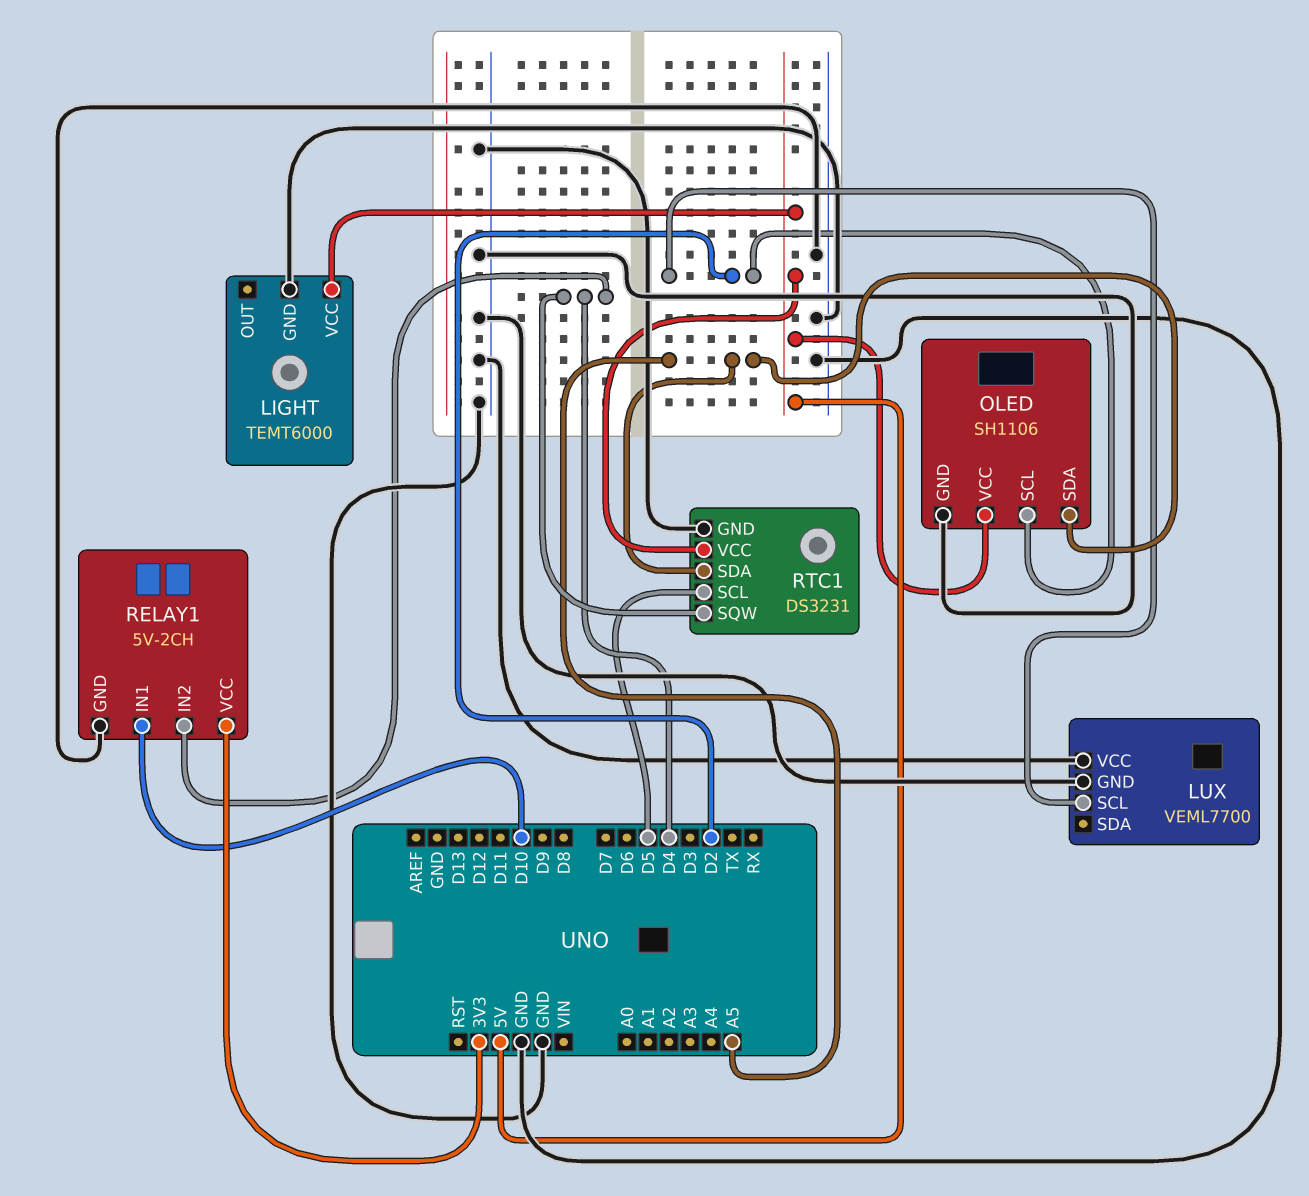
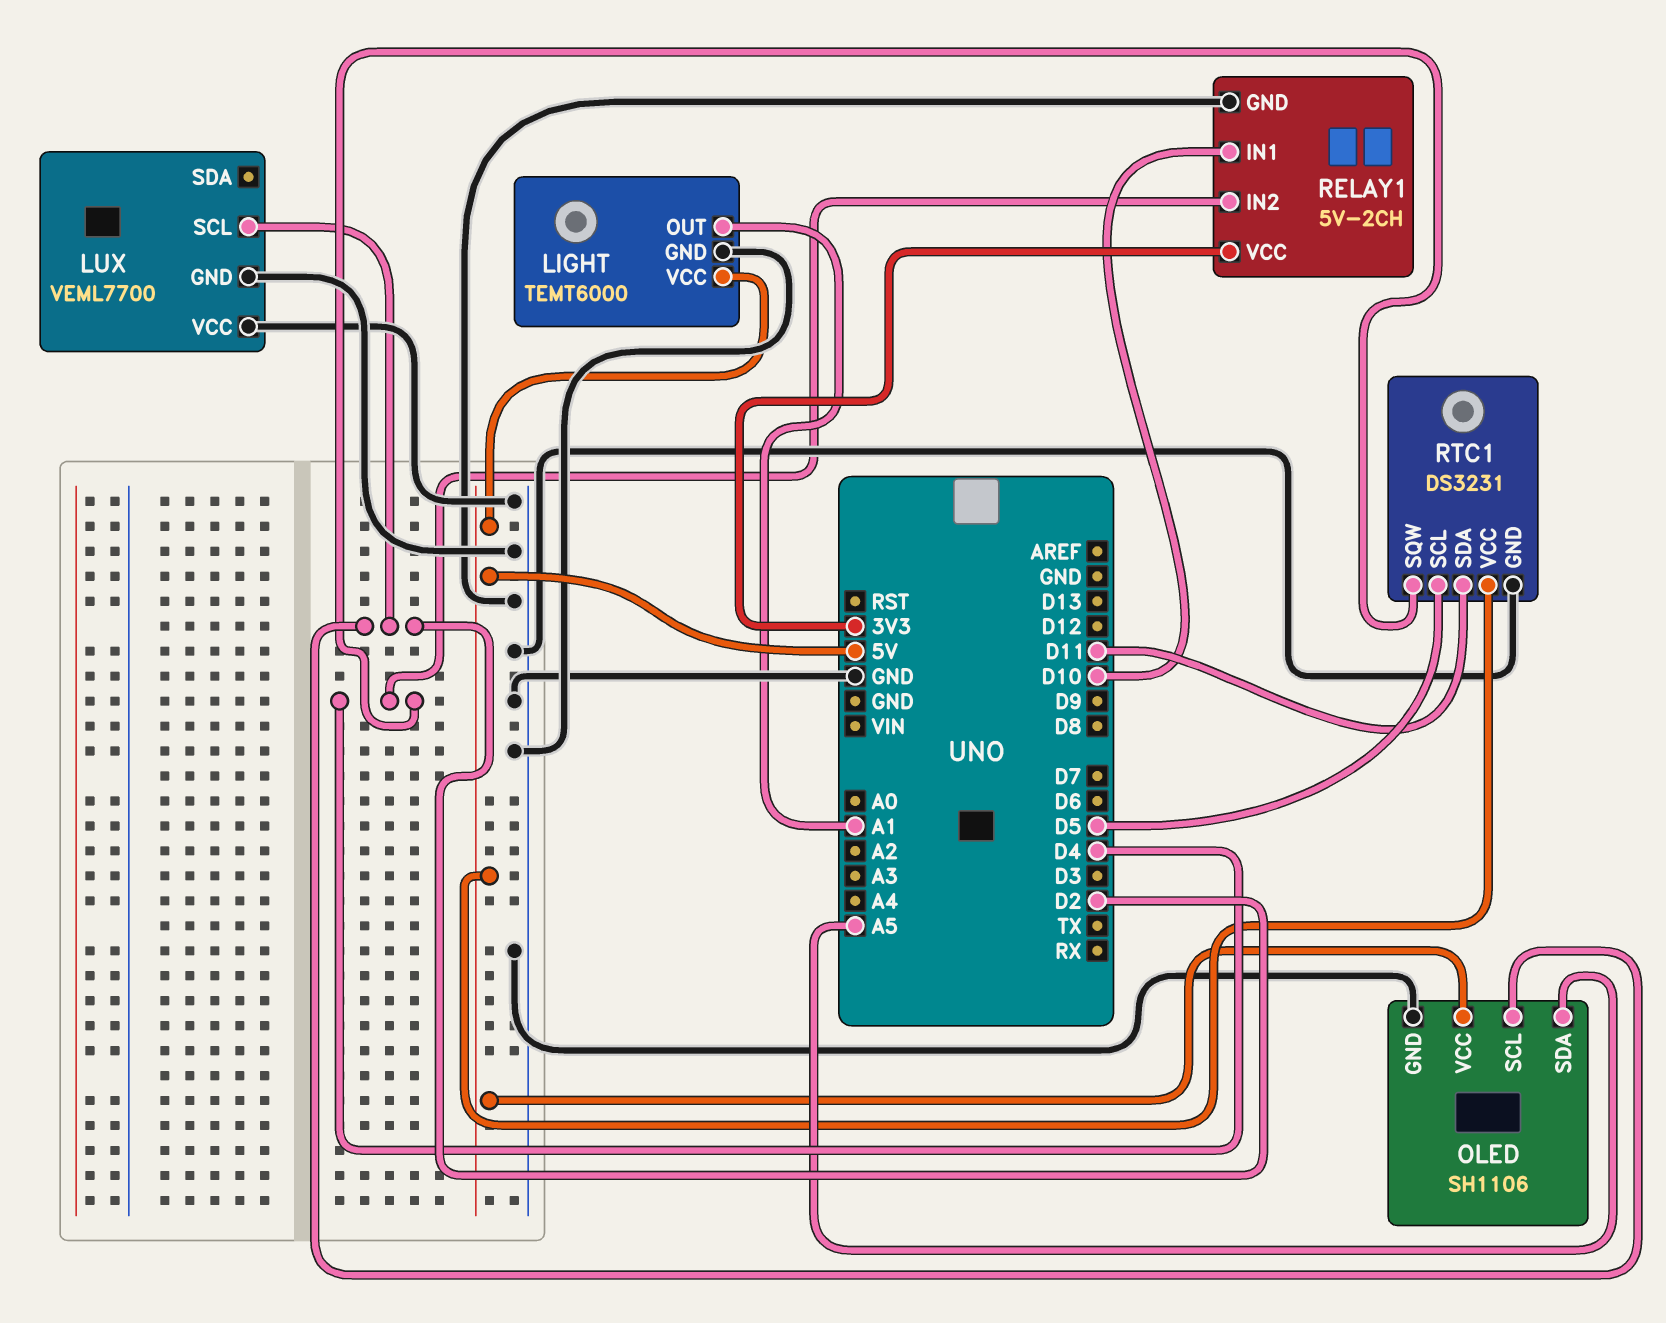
LIGHT pin OUT: none -> A1
RTC1 pin SDA: A5 -> D11

